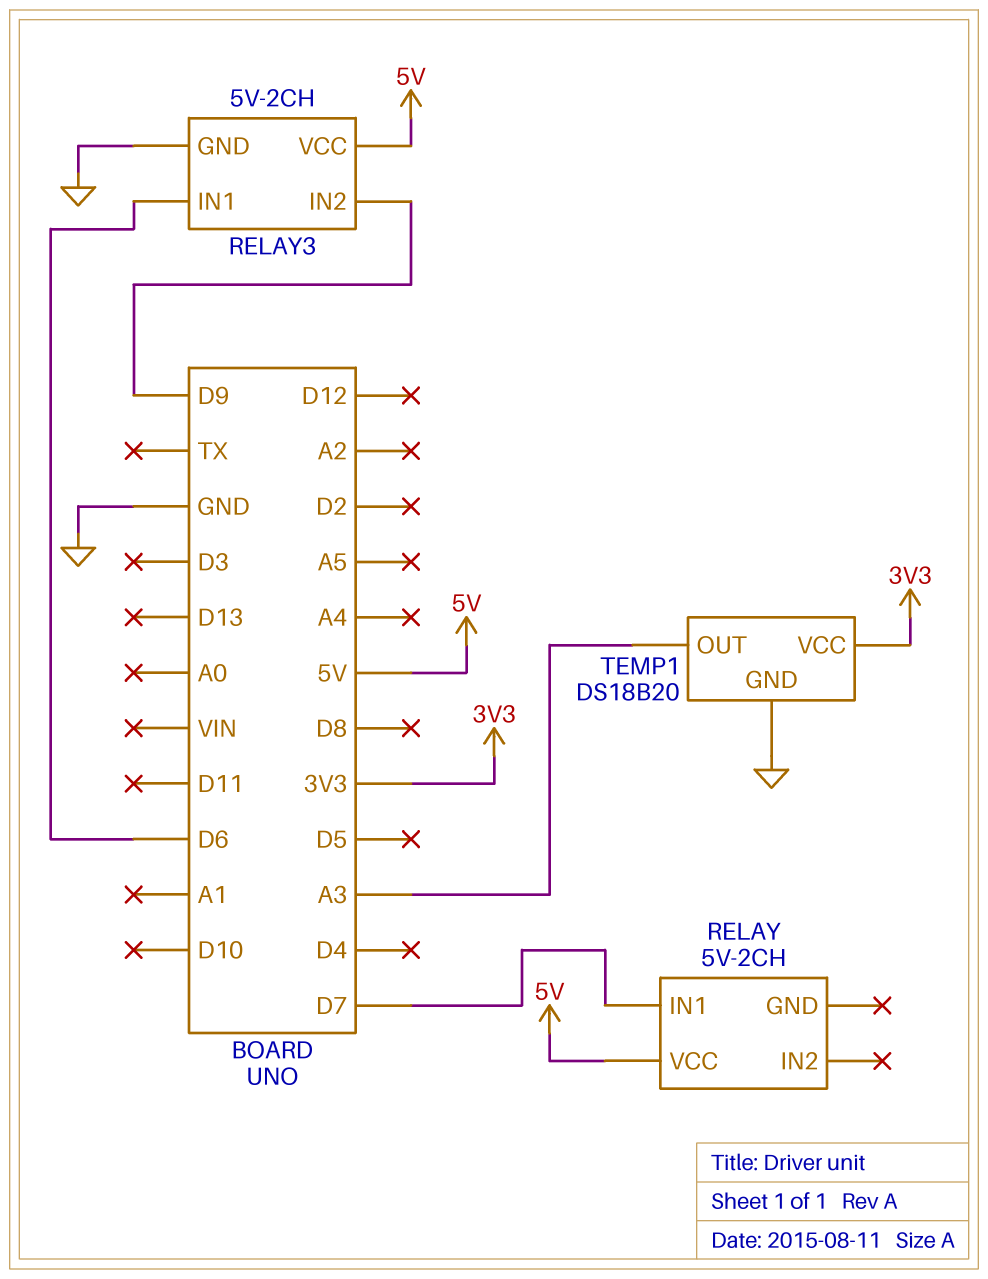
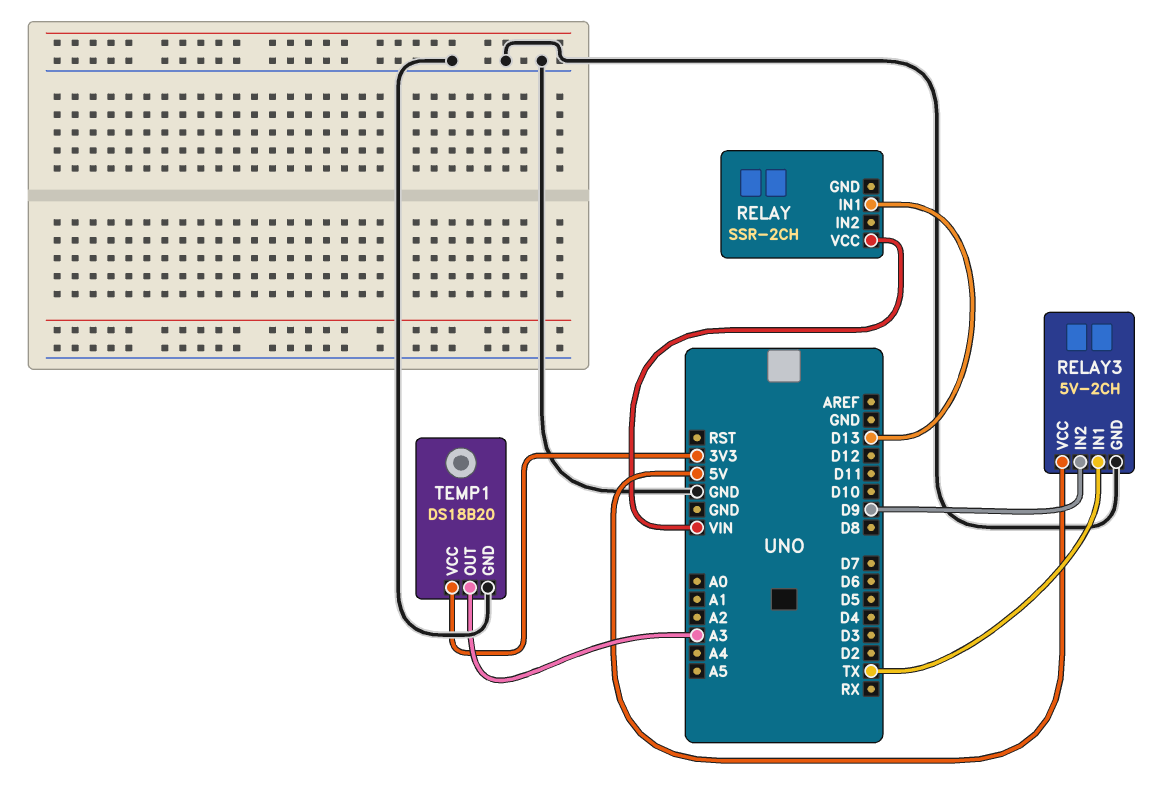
RELAY: 5V-2CH -> SSR-2CH
RELAY pin IN1: D7 -> D13
RELAY pin VCC: 5V -> VIN
RELAY3 pin IN1: D6 -> TX

